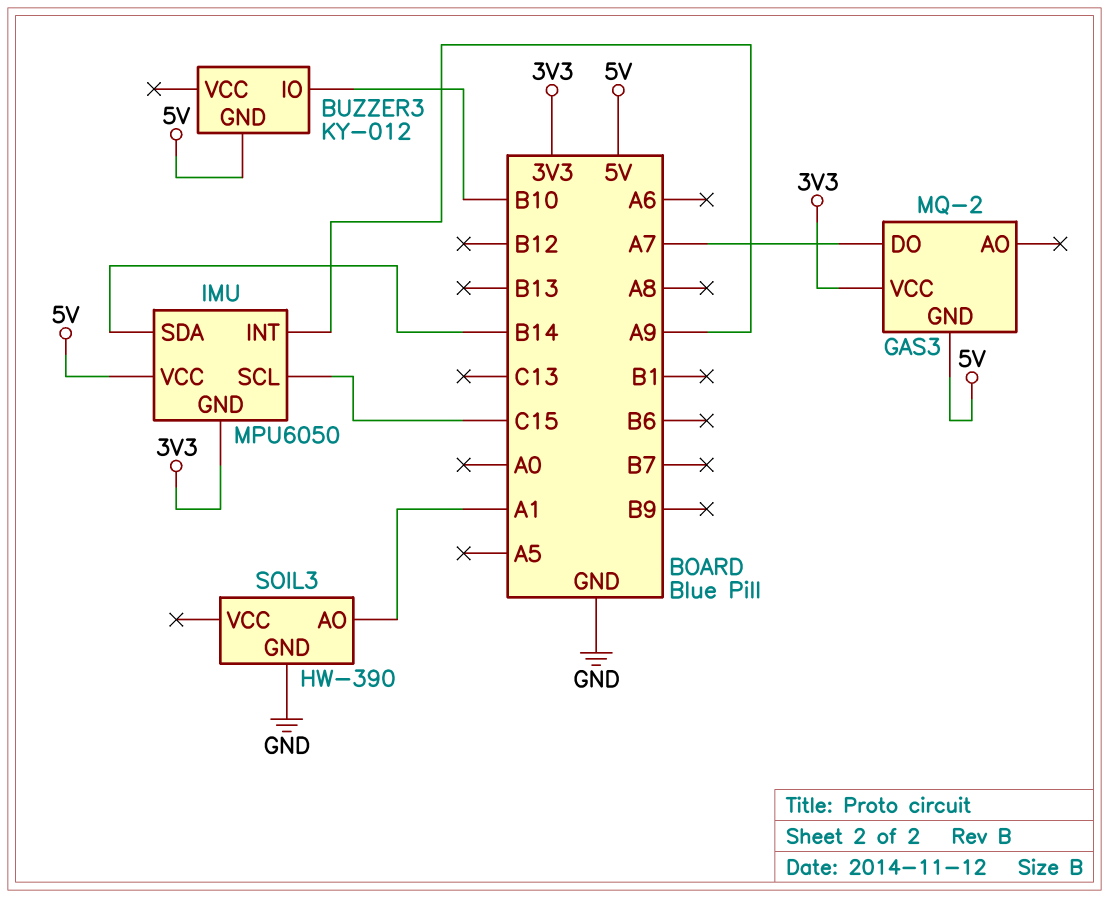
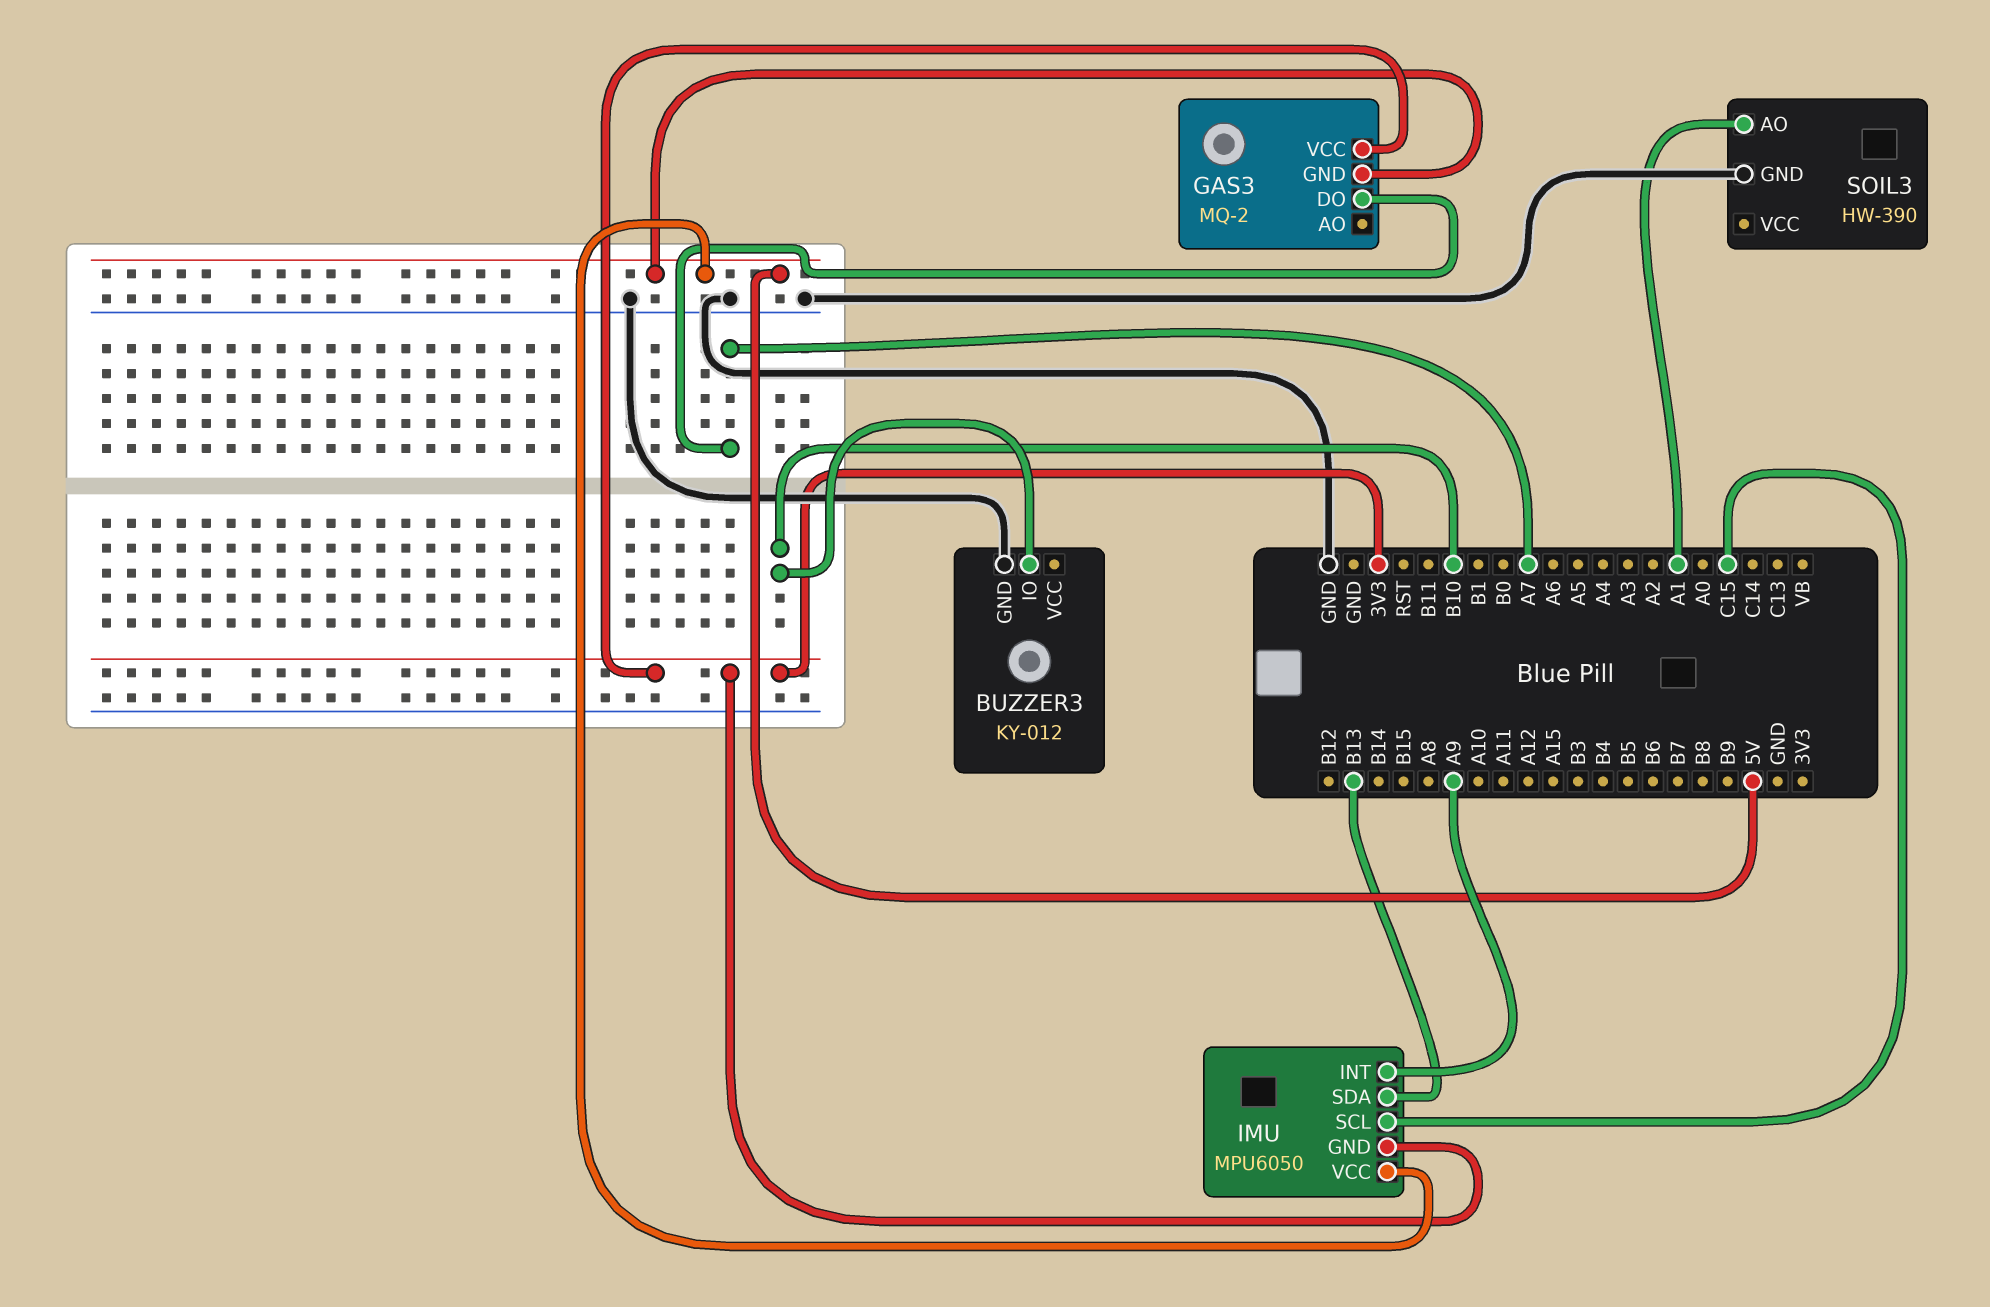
BUZZER3 pin GND: 5V -> GND
IMU pin SDA: B14 -> B13

